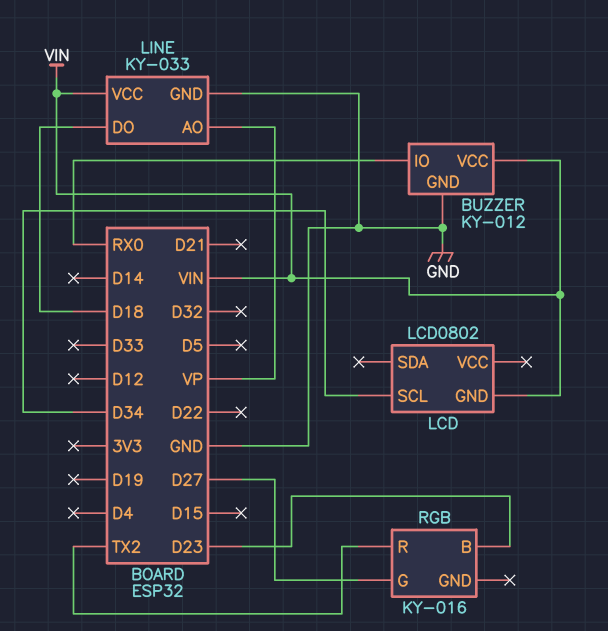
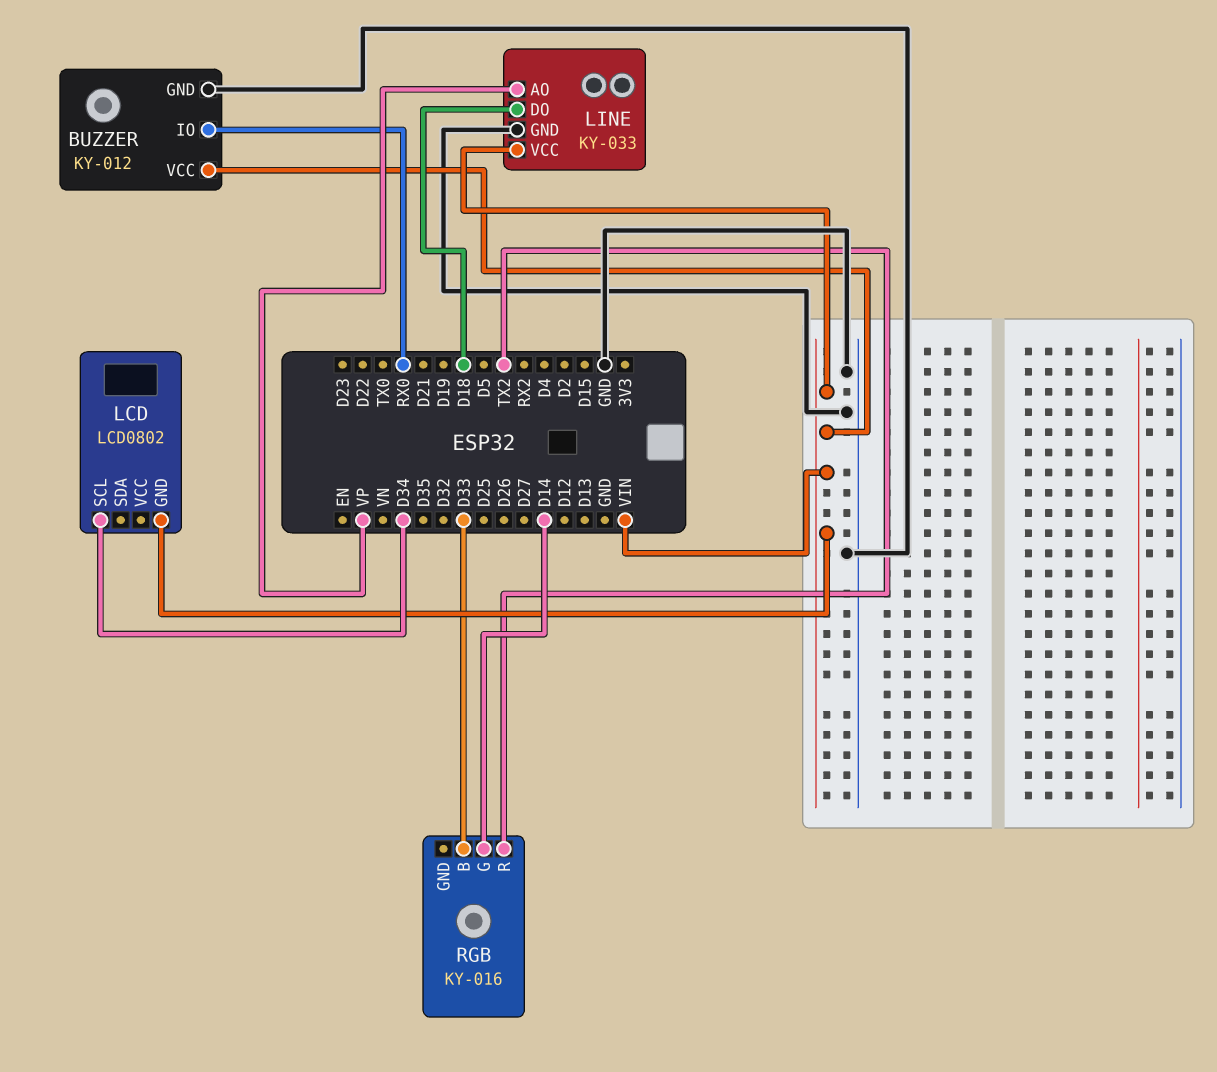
RGB pin B: D23 -> D33
RGB pin G: D27 -> D14

